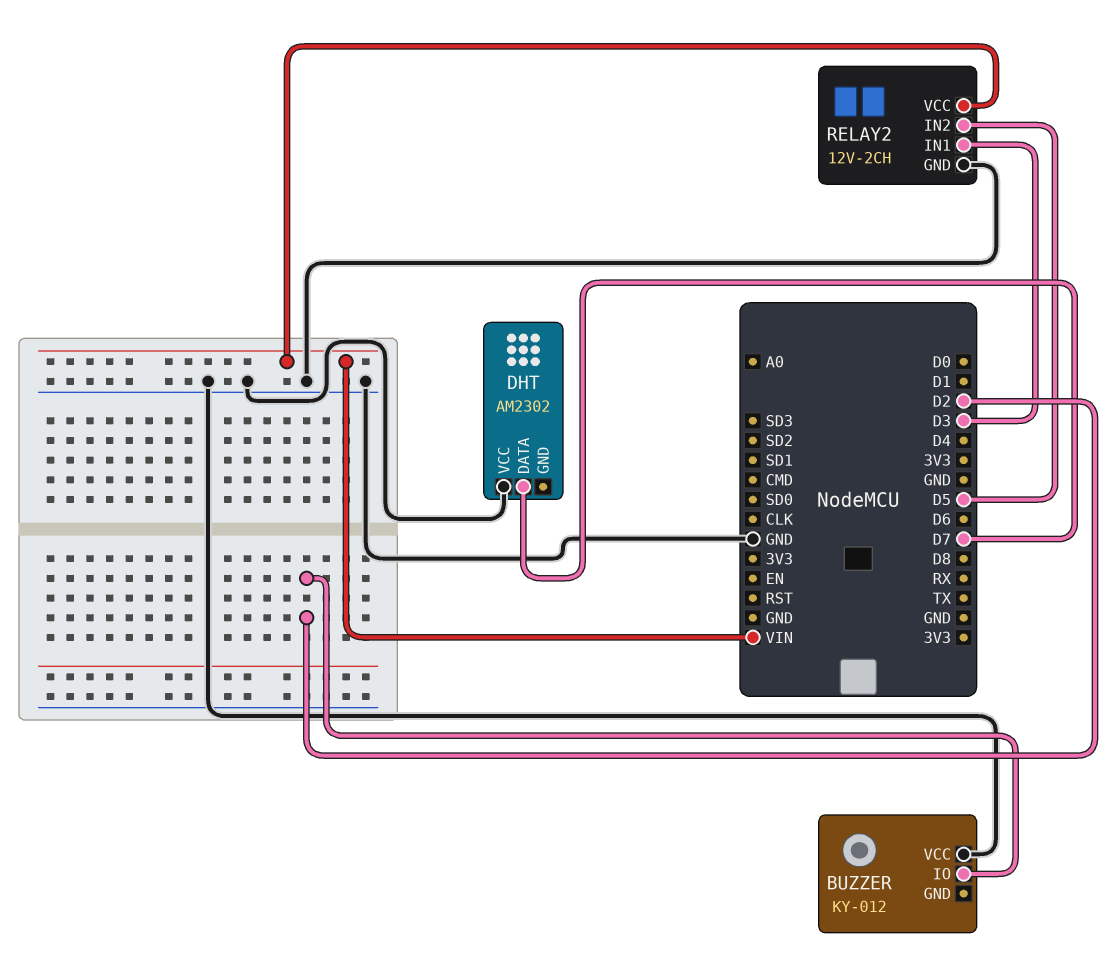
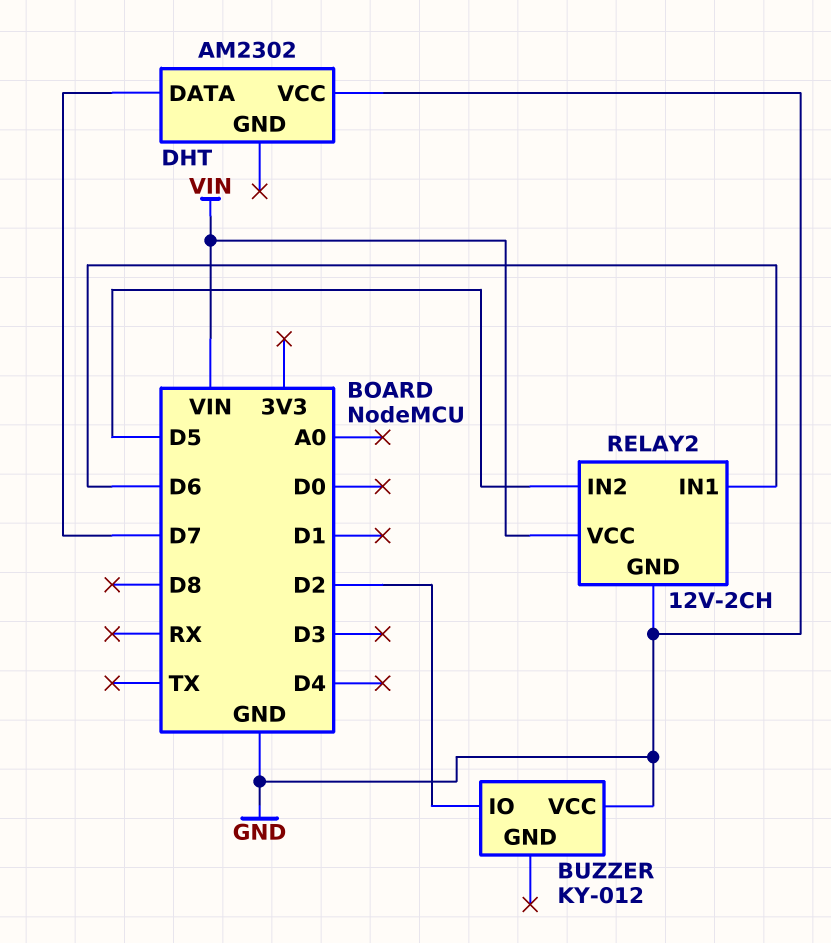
RELAY2 pin IN1: D3 -> D6

